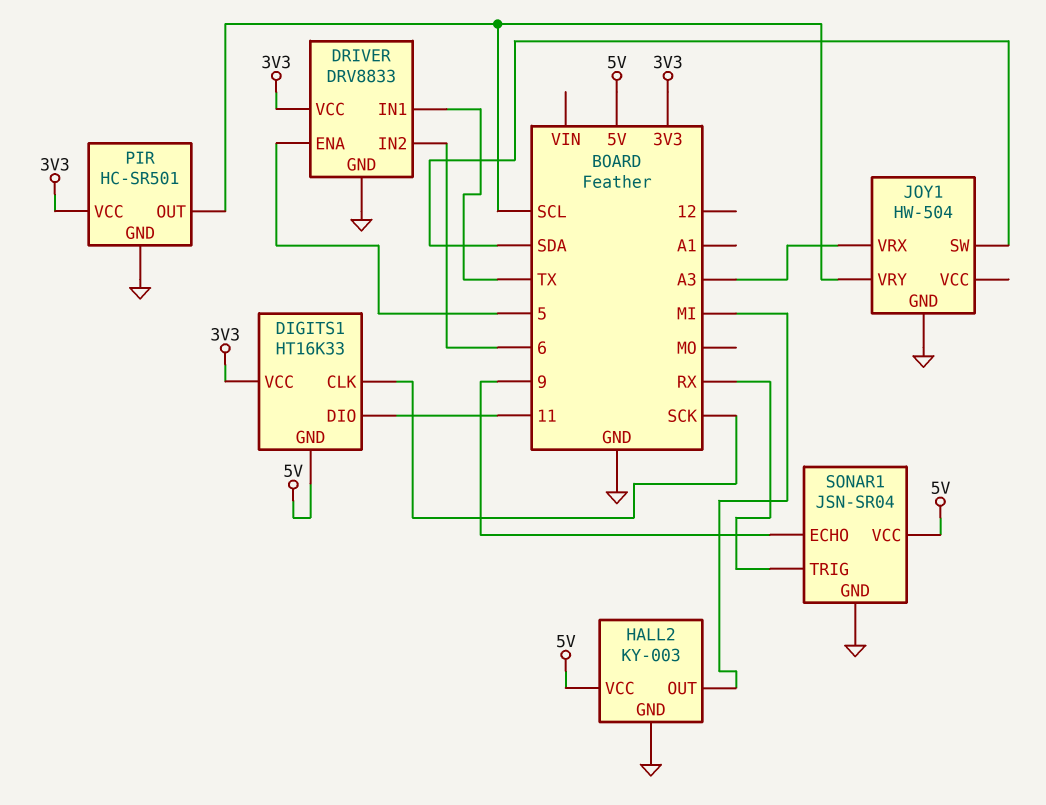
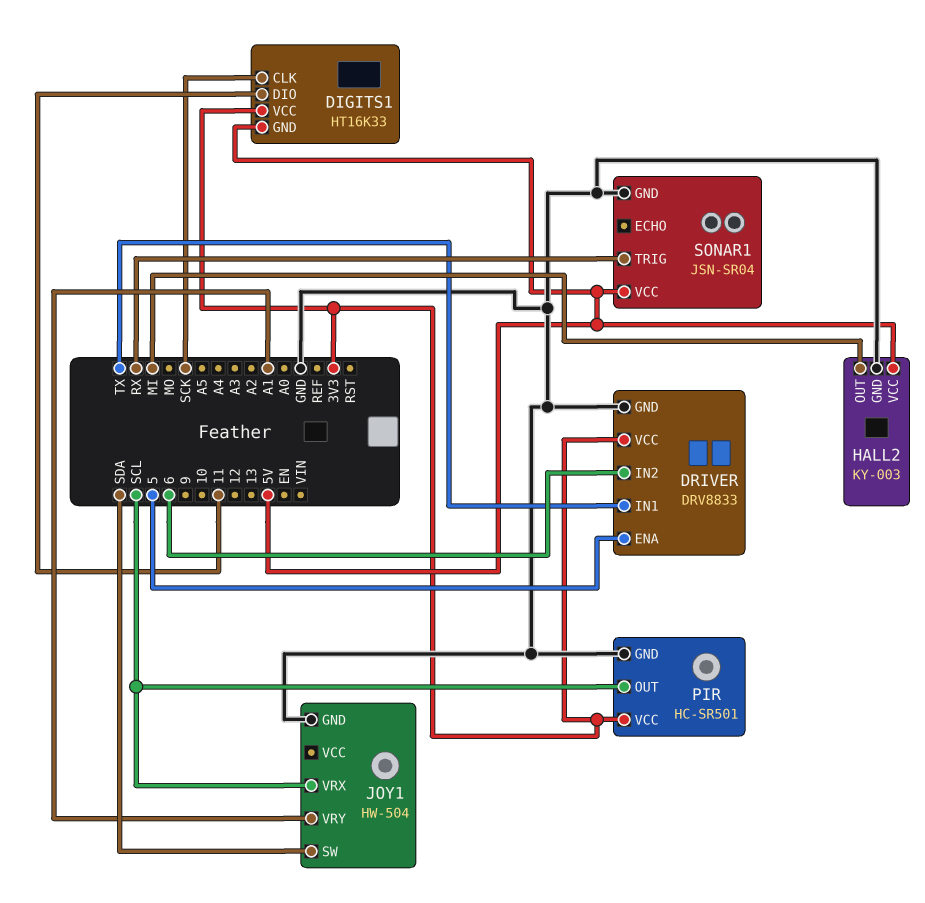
JOY1 pin VRX: A3 -> SCL
JOY1 pin VRY: SCL -> A1
SONAR1 pin ECHO: 9 -> none

